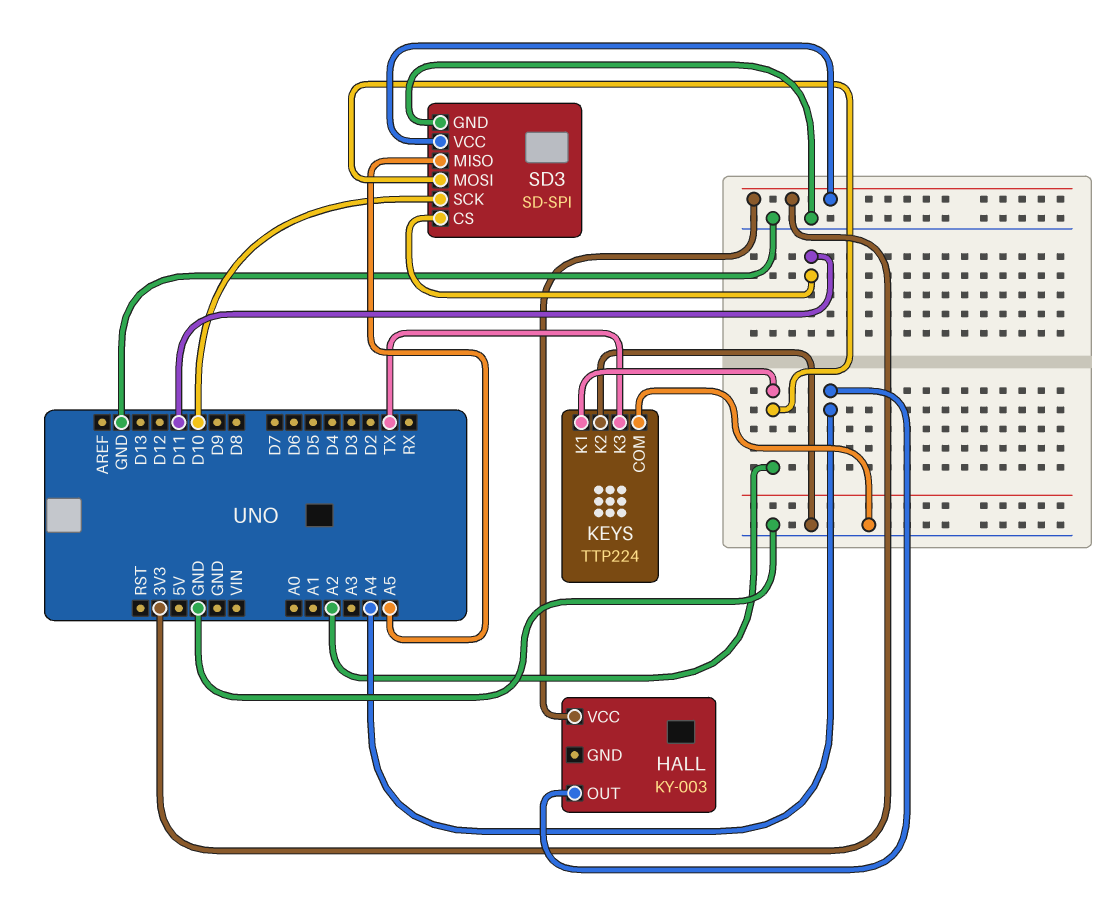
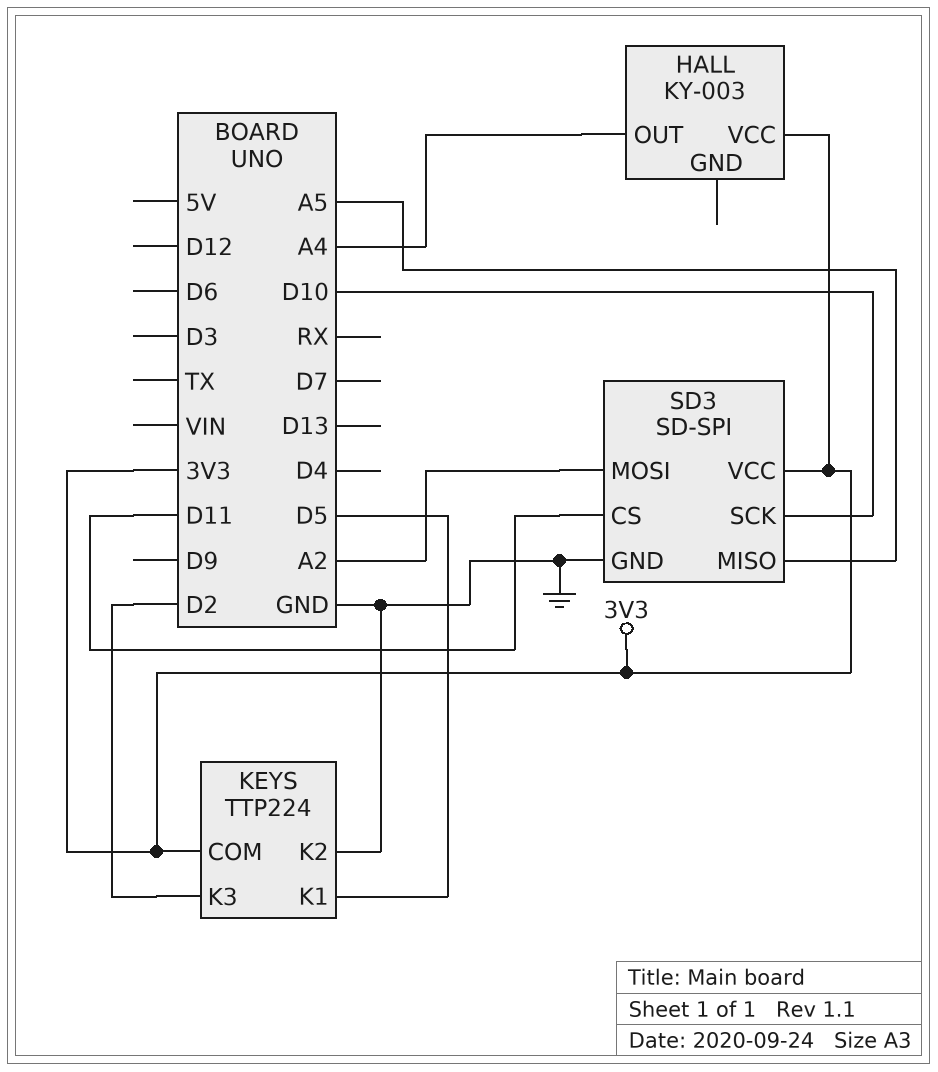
KEYS pin COM: GND -> 3V3
KEYS pin K1: A2 -> D5
KEYS pin K3: TX -> D2

